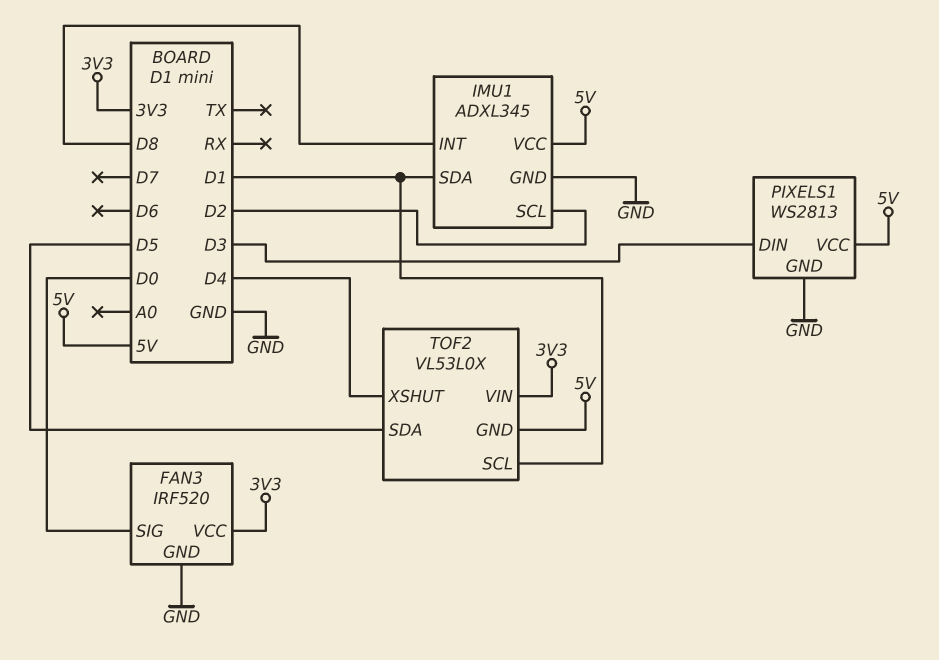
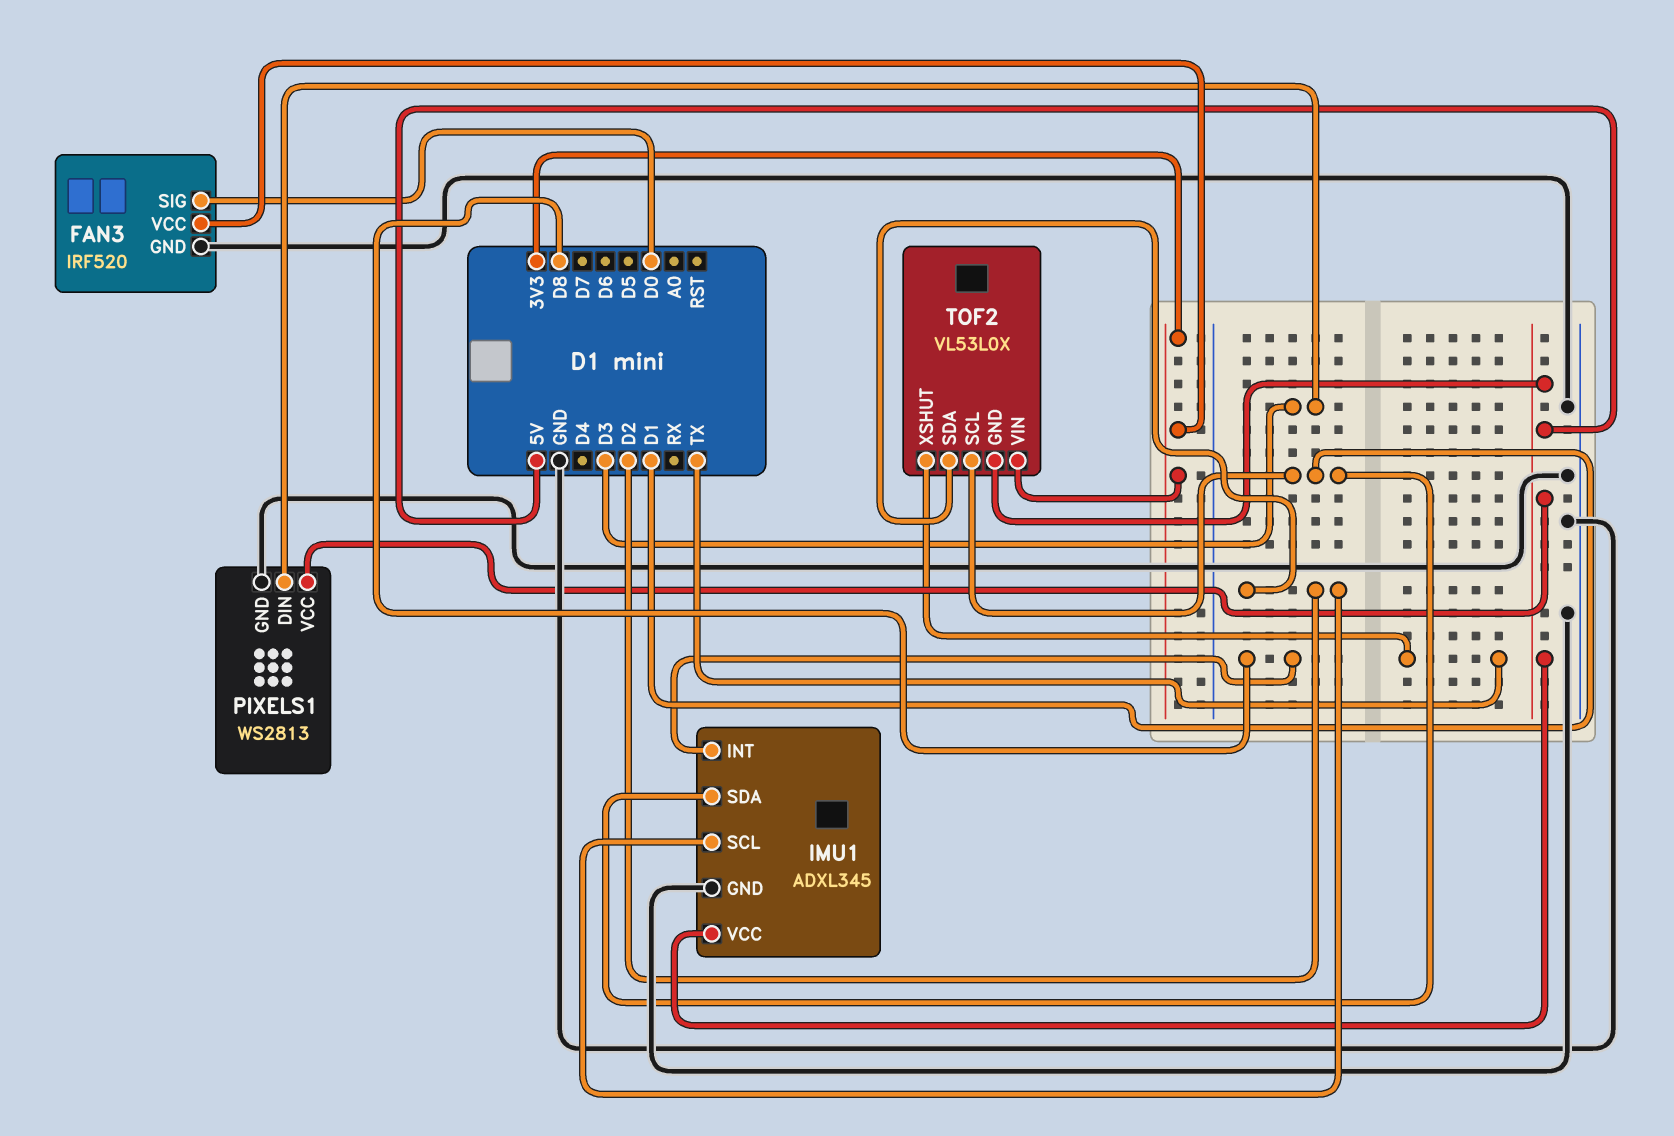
TOF2 pin SDA: D5 -> D2
TOF2 pin XSHUT: D4 -> TX

